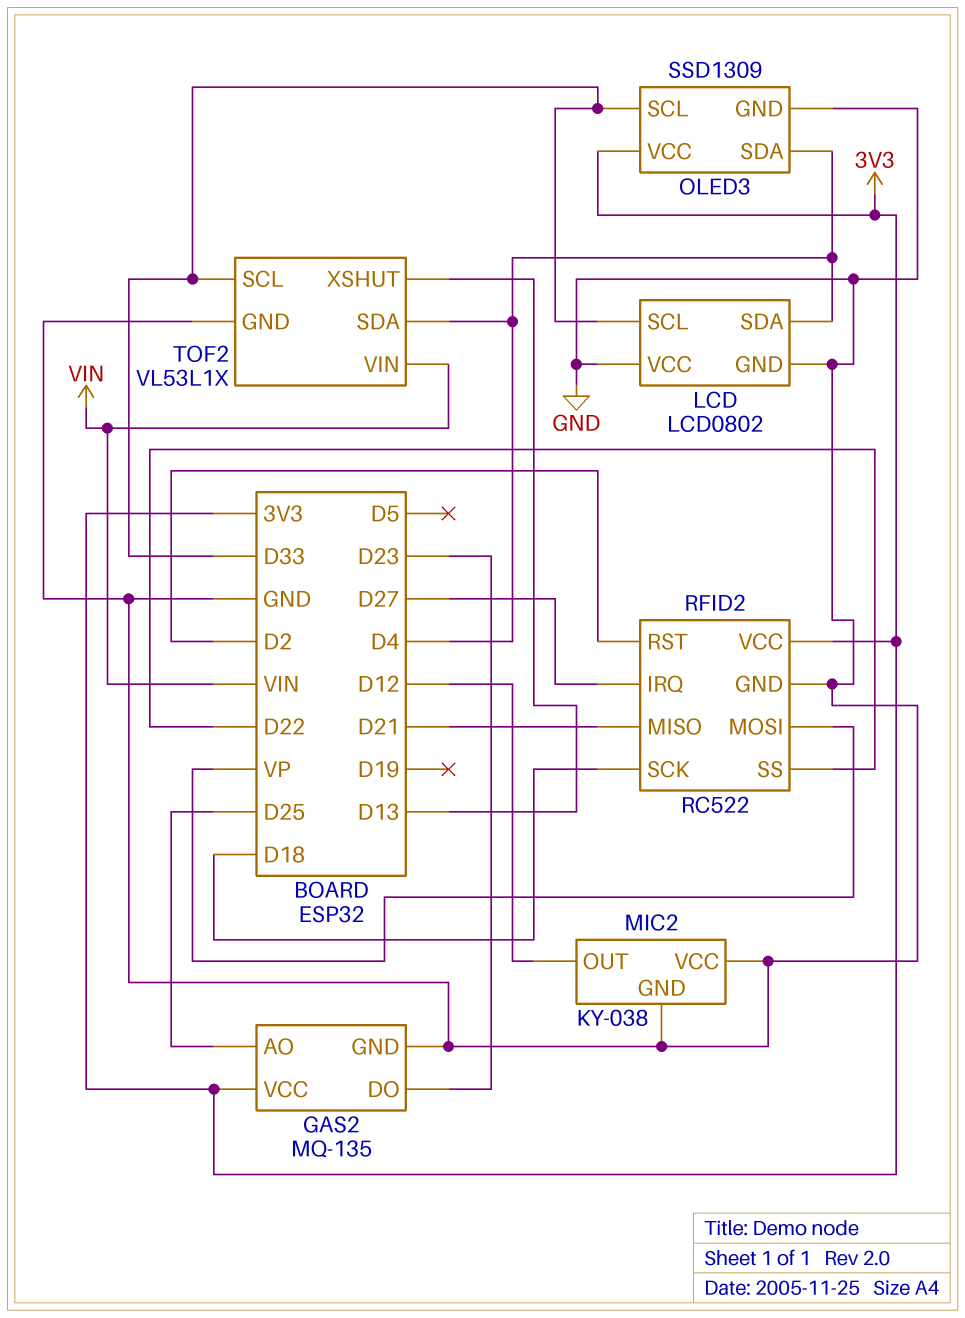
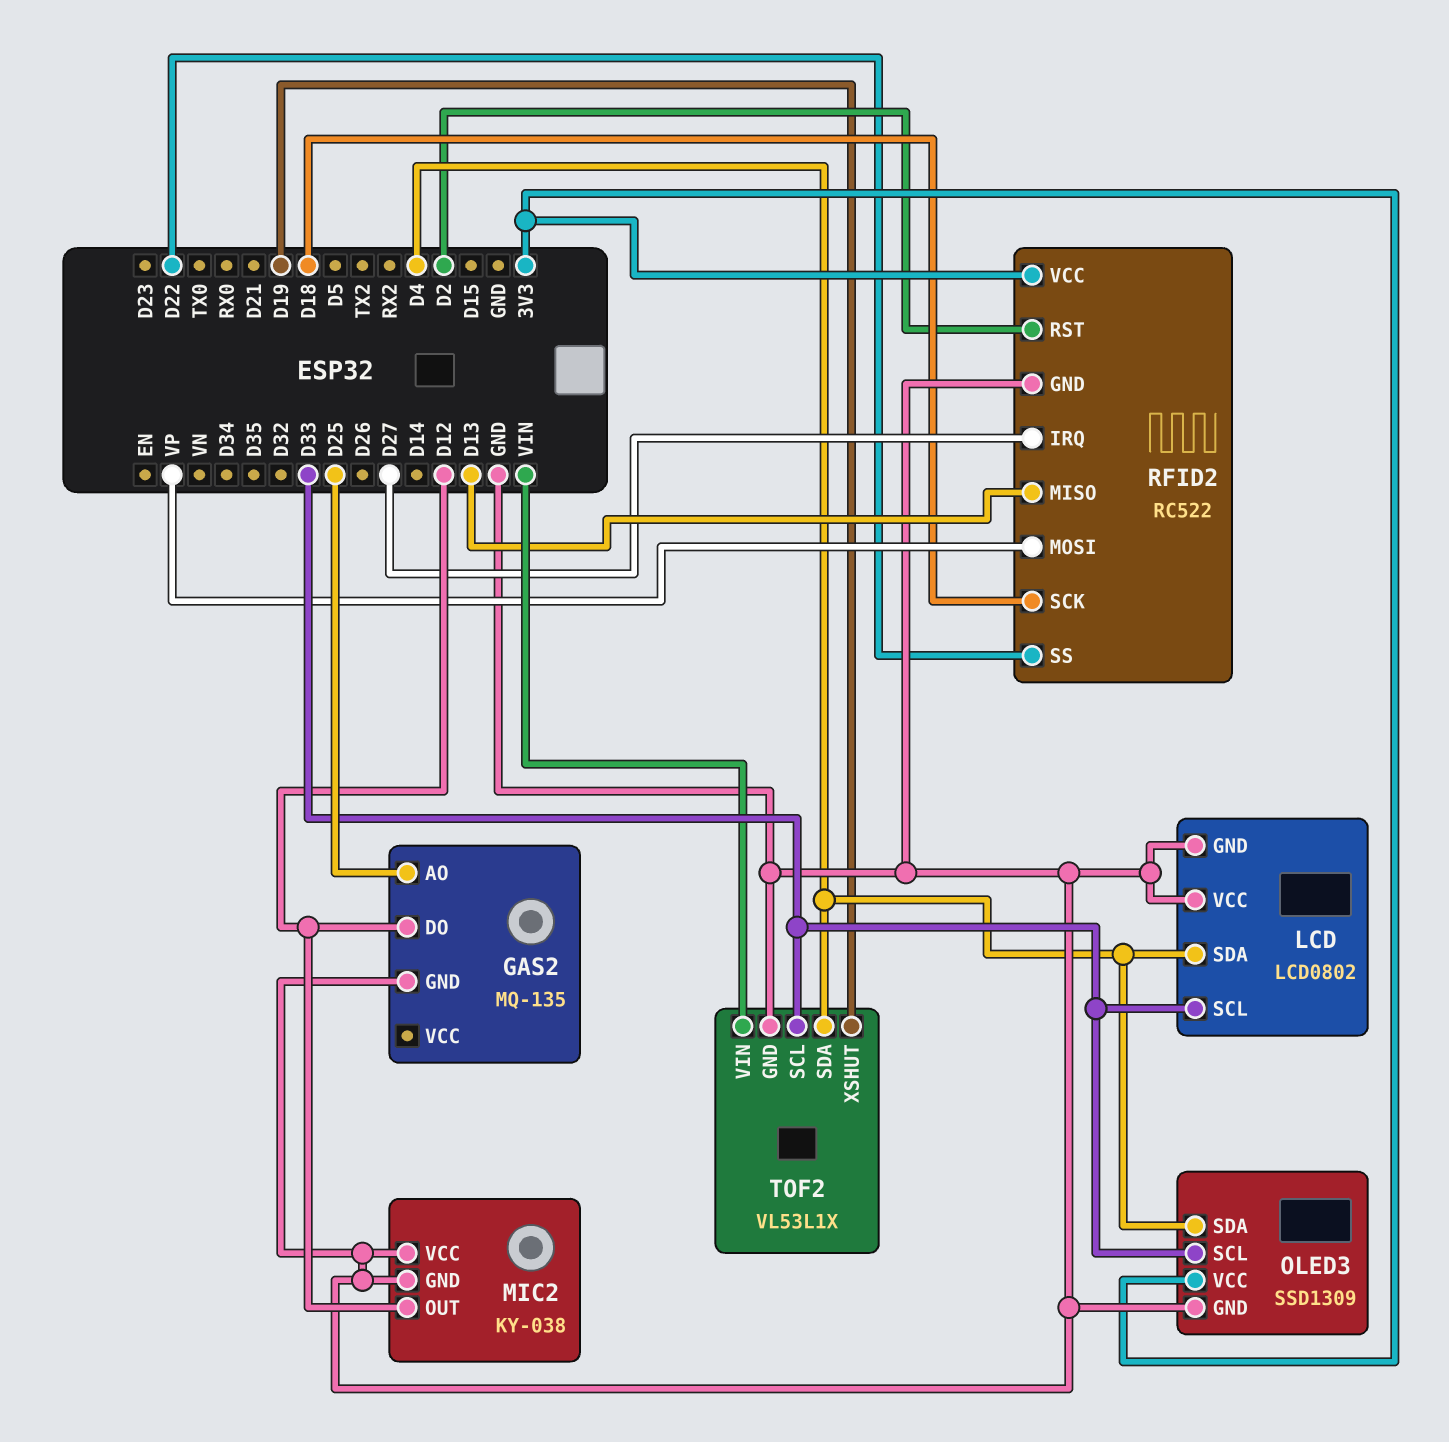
GAS2 pin DO: D23 -> D12
GAS2 pin VCC: 3V3 -> none
RFID2 pin MISO: D21 -> D13
TOF2 pin XSHUT: D13 -> D19

